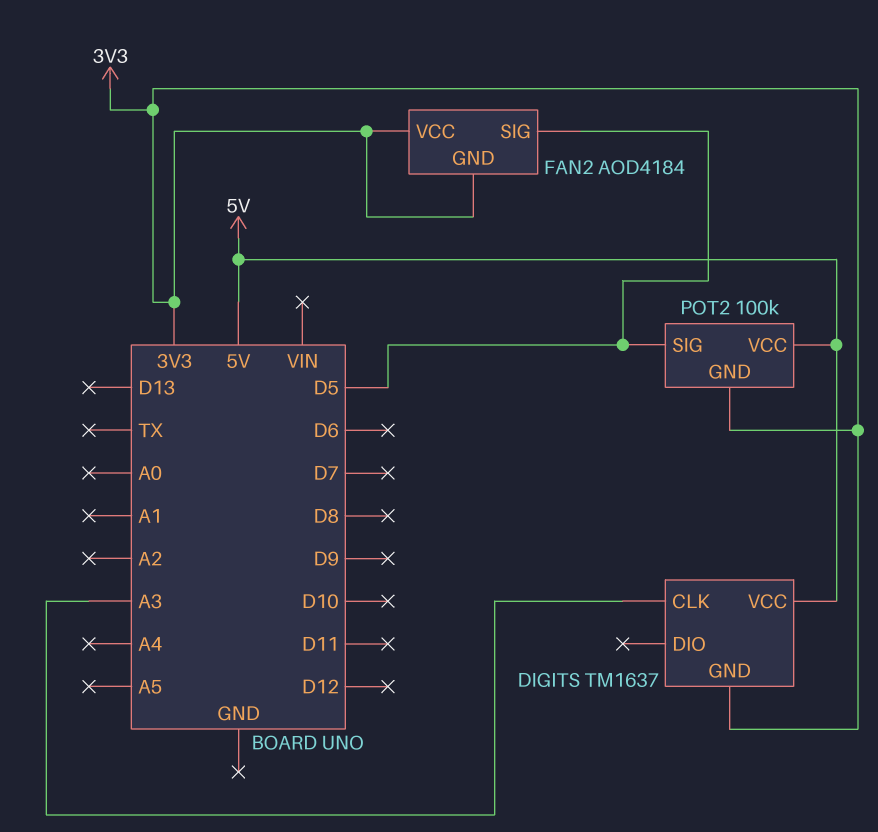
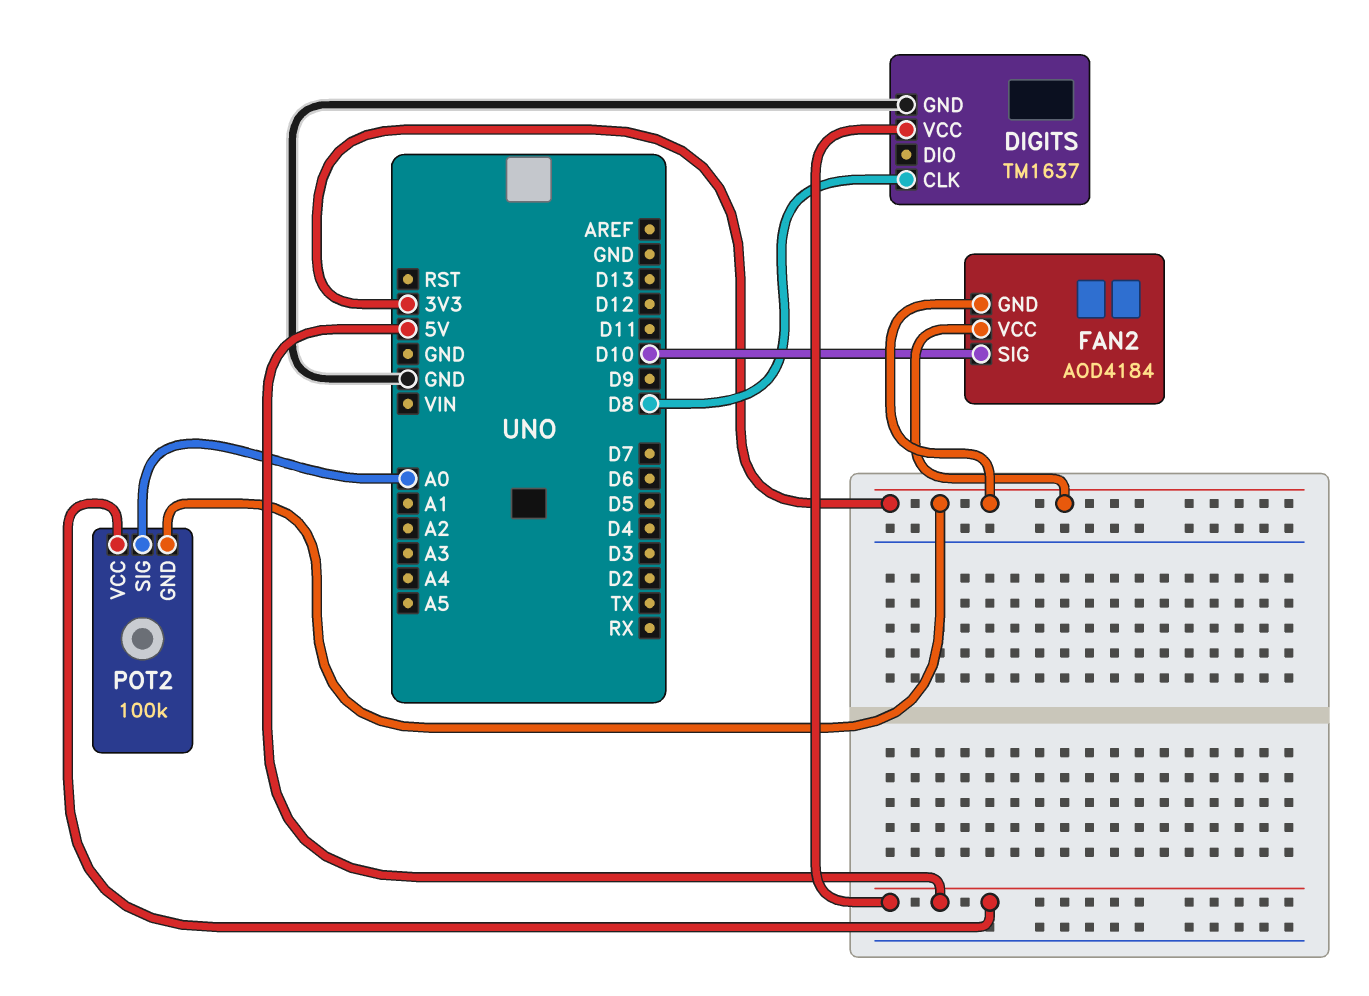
DIGITS pin CLK: A3 -> D8
DIGITS pin GND: 3V3 -> GND
FAN2 pin SIG: D5 -> D10
POT2 pin SIG: D5 -> A0

